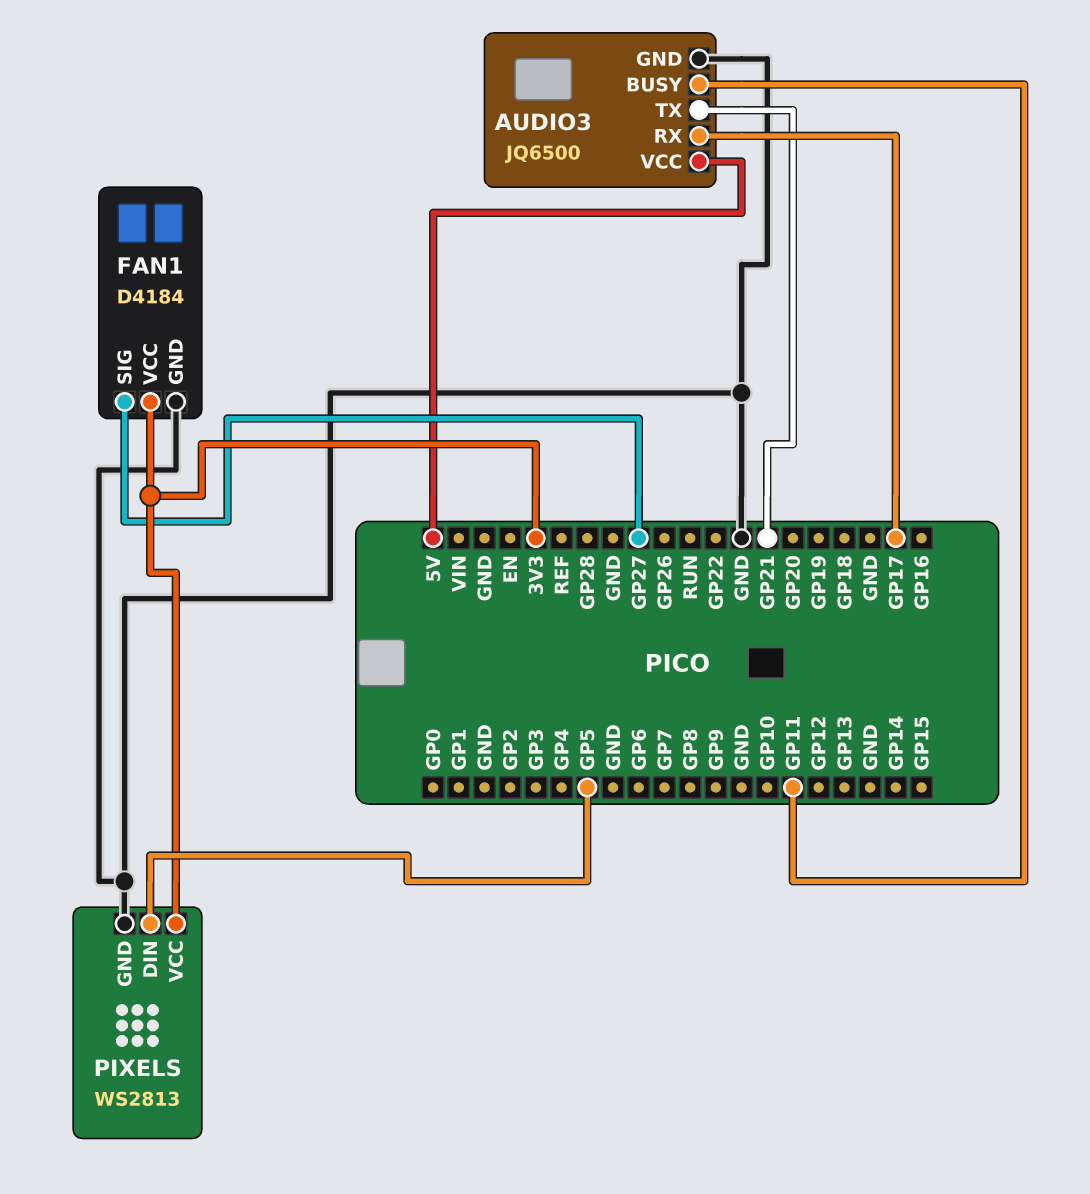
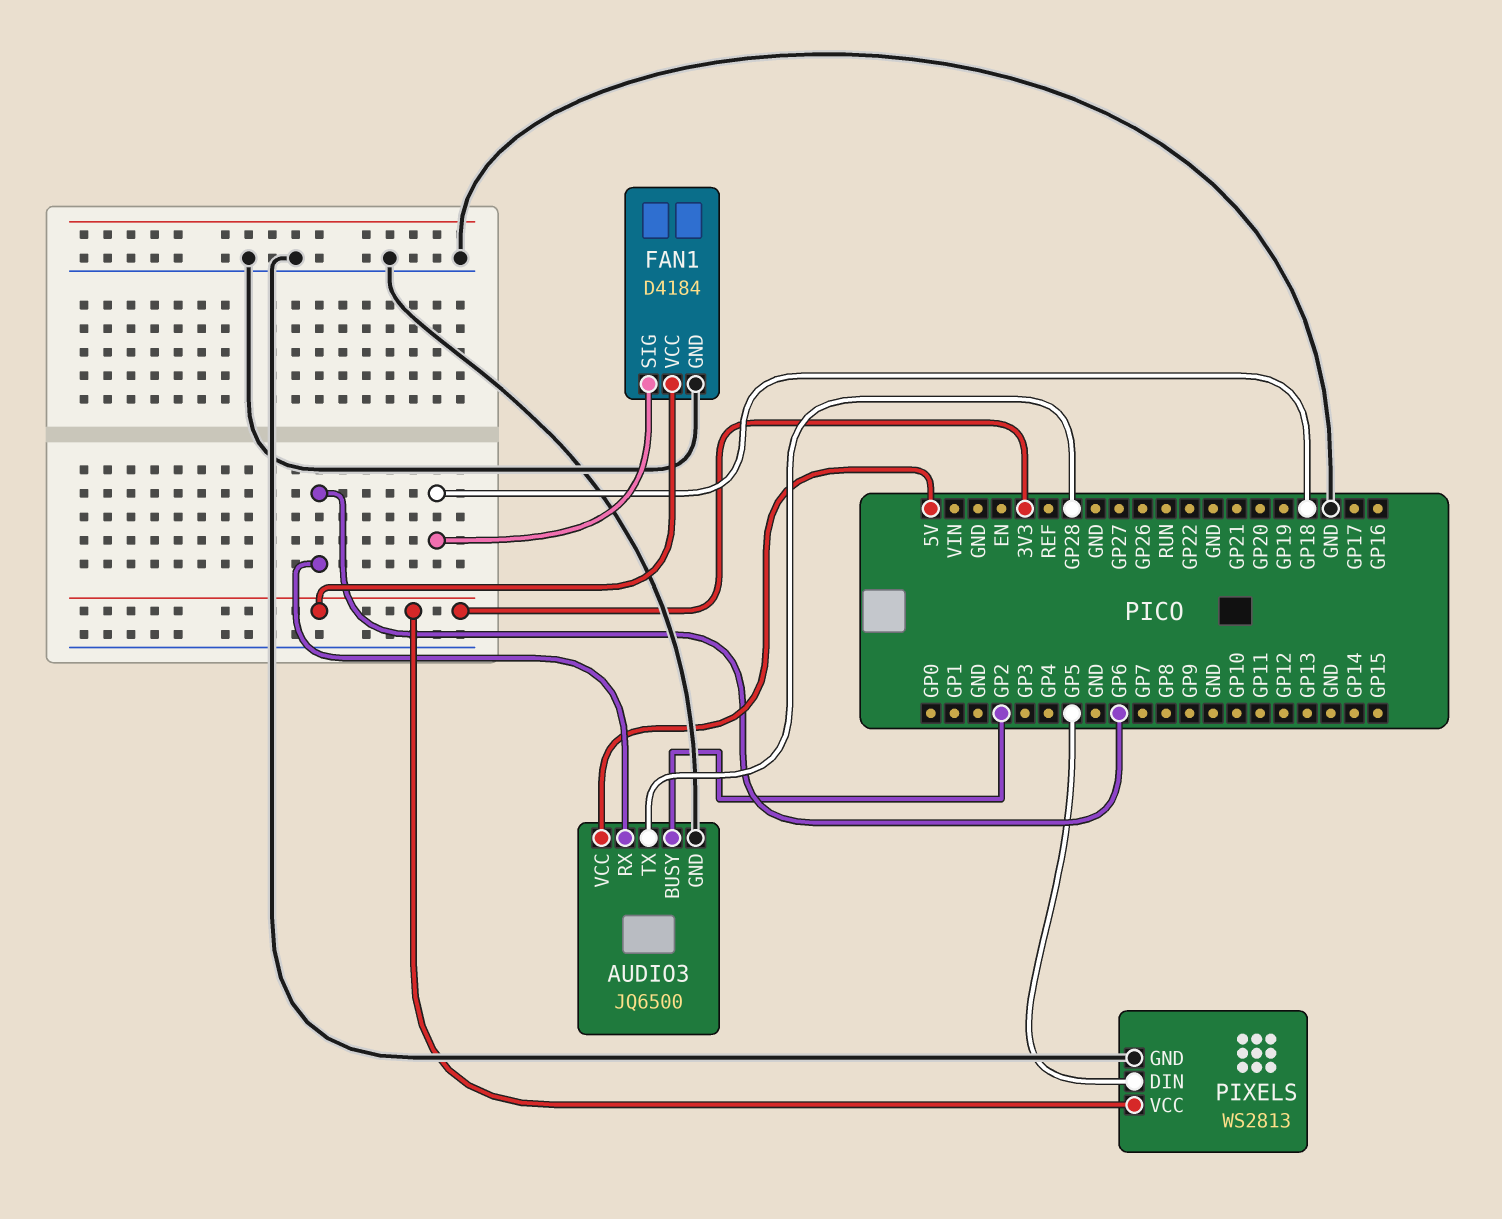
AUDIO3 pin BUSY: GP11 -> GP2
AUDIO3 pin RX: GP17 -> GP6
AUDIO3 pin TX: GP21 -> GP28
FAN1 pin SIG: GP27 -> GP18

